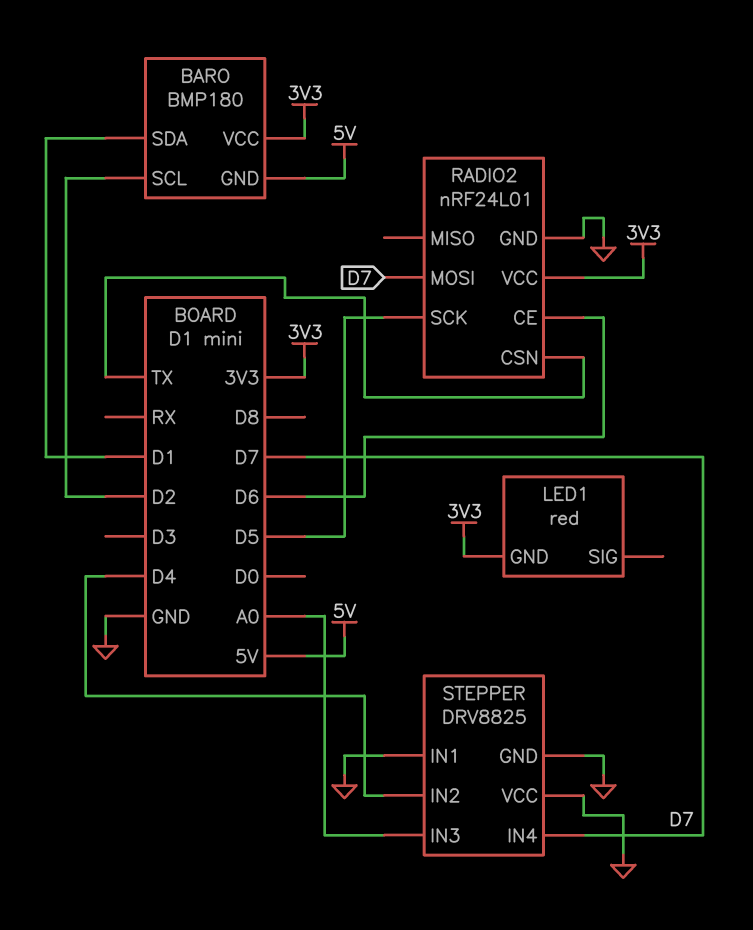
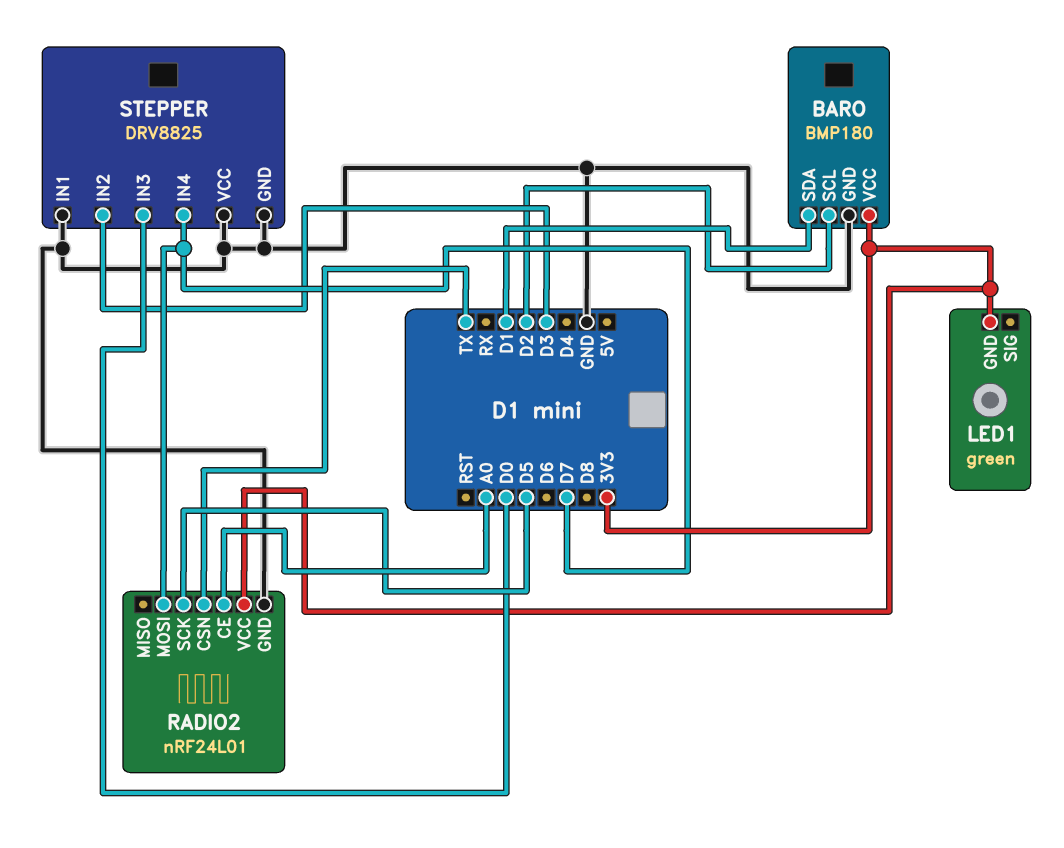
BARO pin GND: 5V -> GND
LED1: red -> green
RADIO2 pin CE: D6 -> A0
STEPPER pin IN2: D4 -> D3
STEPPER pin IN3: A0 -> D0

